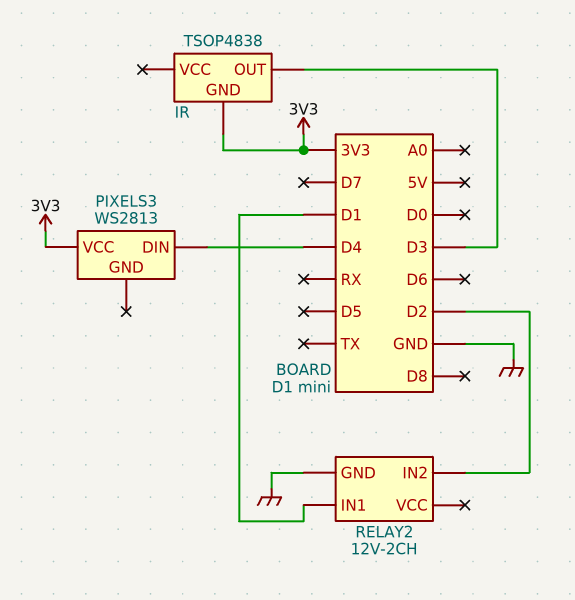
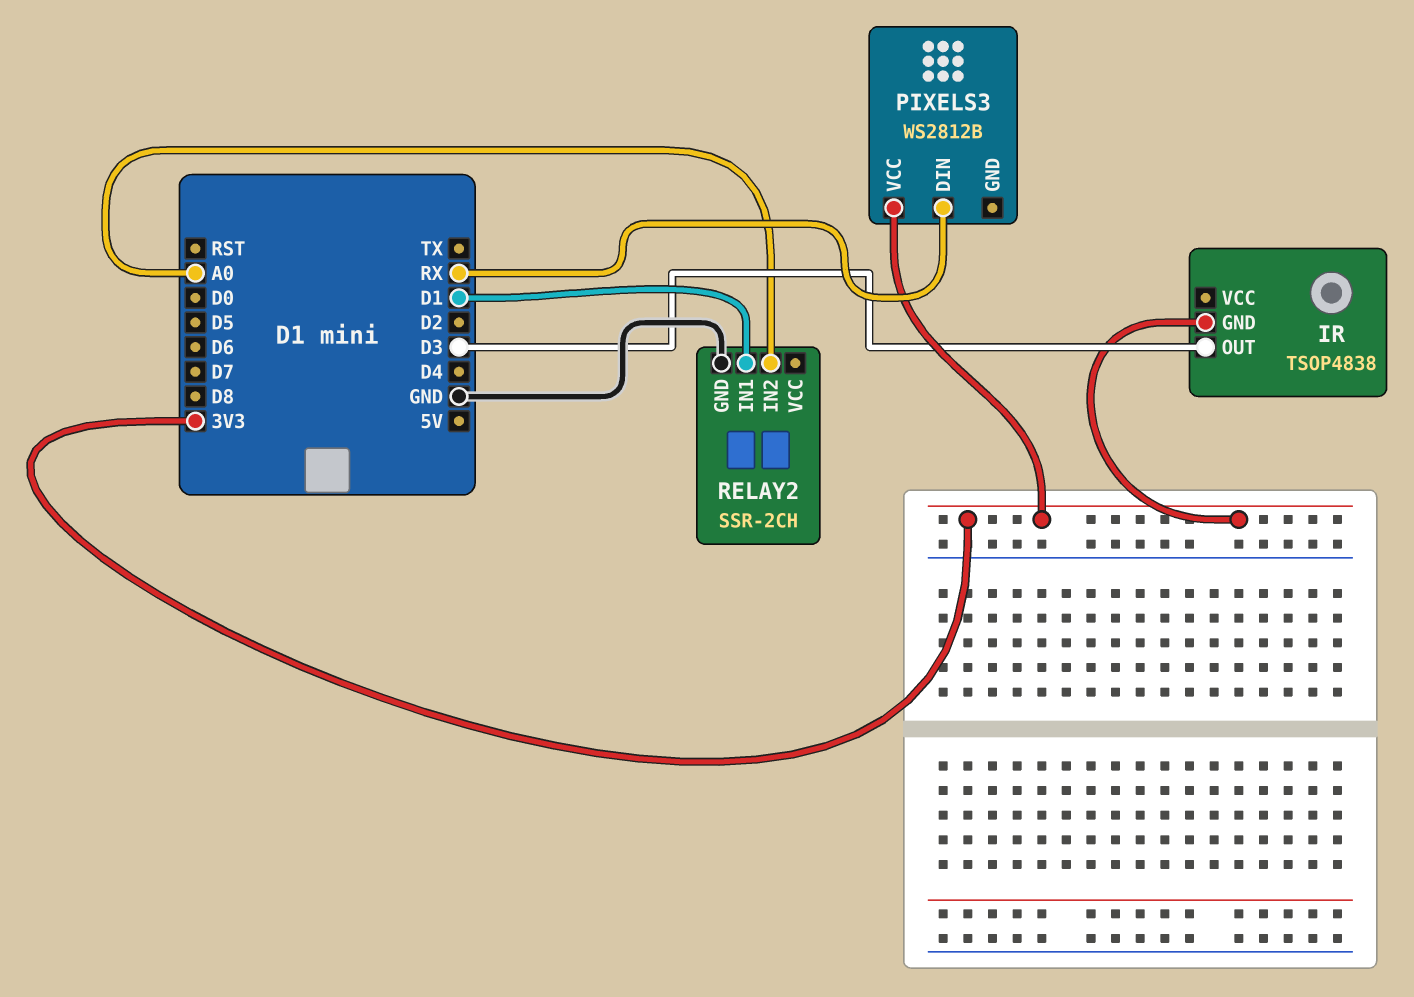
PIXELS3: WS2813 -> WS2812B
PIXELS3 pin DIN: D4 -> RX
RELAY2: 12V-2CH -> SSR-2CH
RELAY2 pin IN2: D2 -> A0

